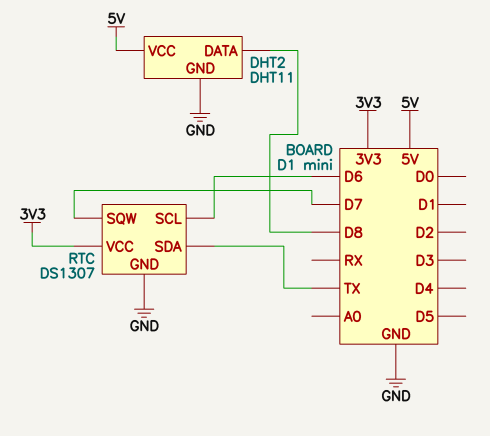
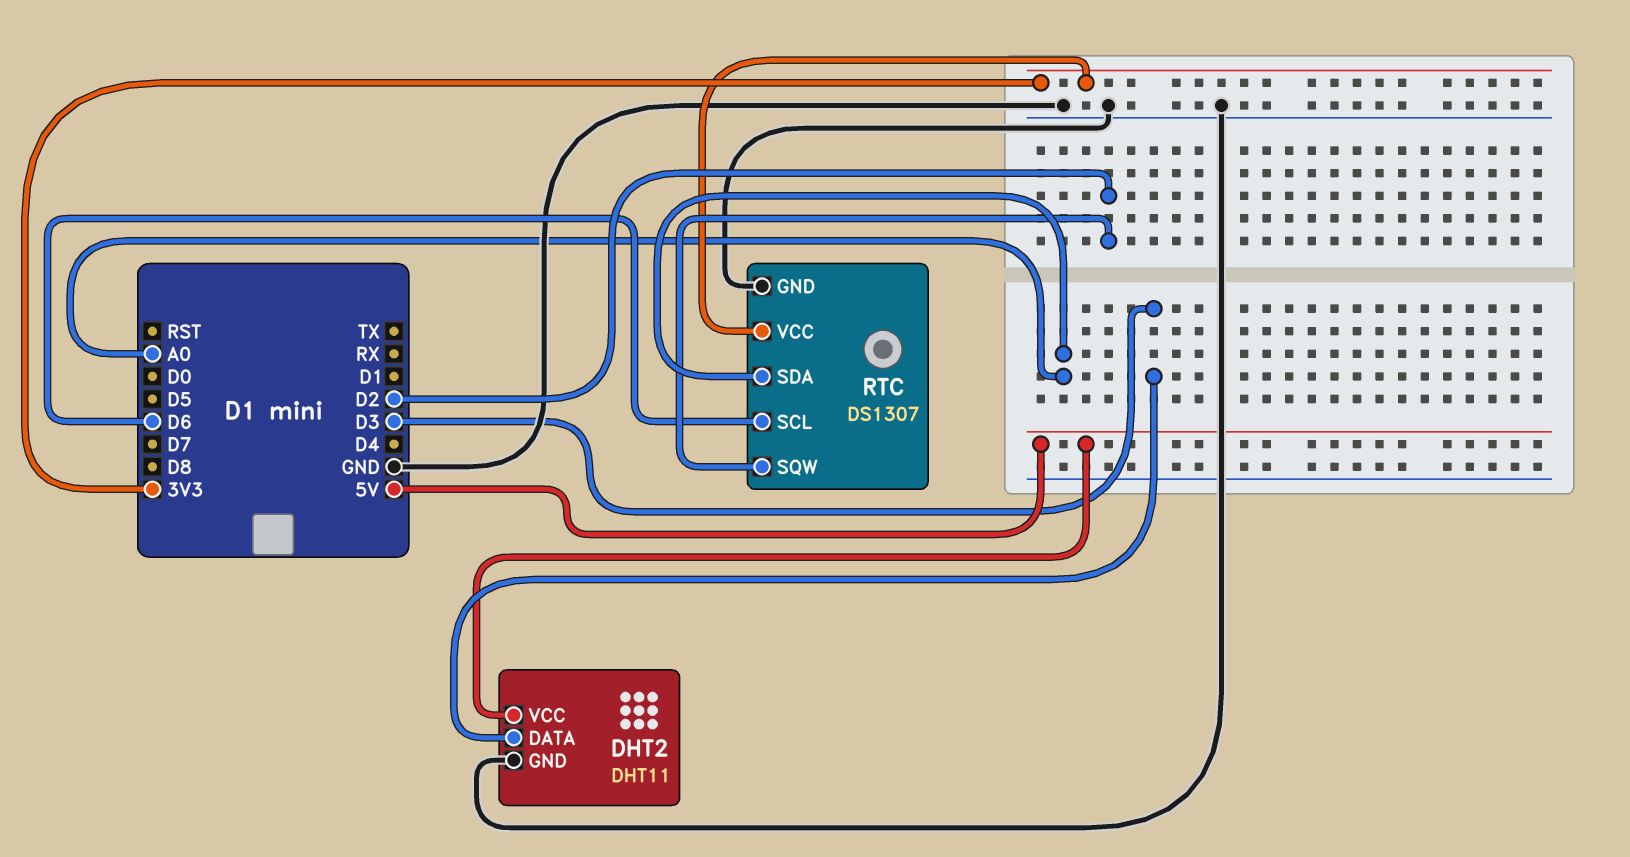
DHT2 pin DATA: D8 -> D3
RTC pin SDA: TX -> A0
RTC pin SQW: D7 -> D2

